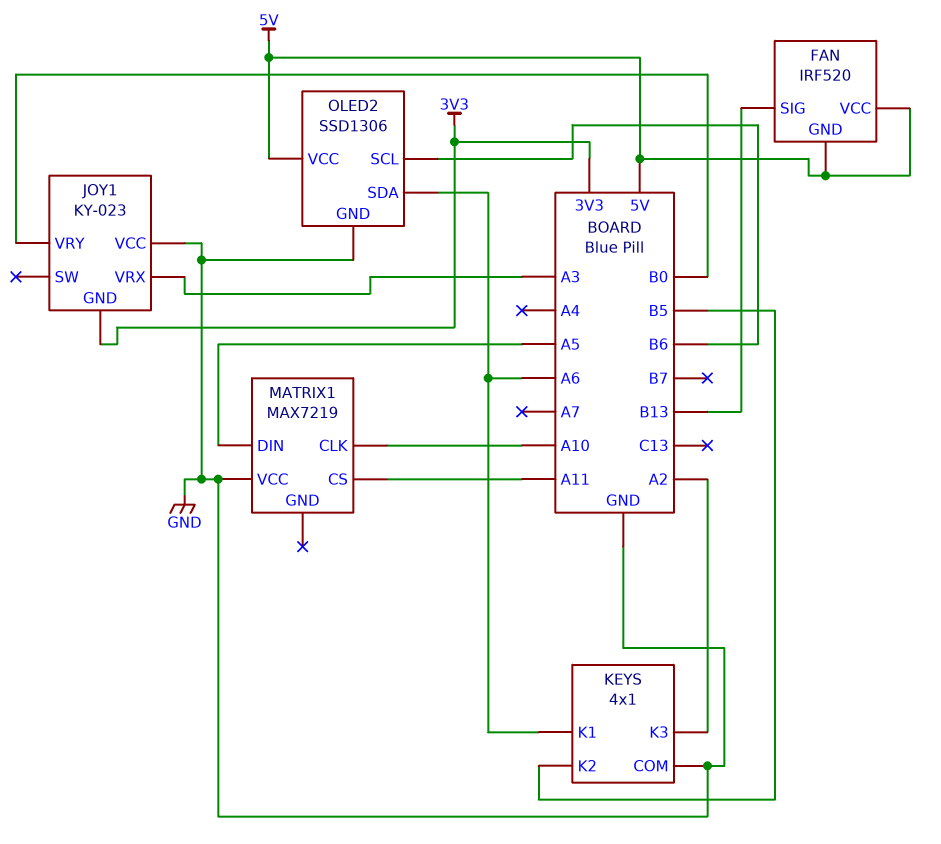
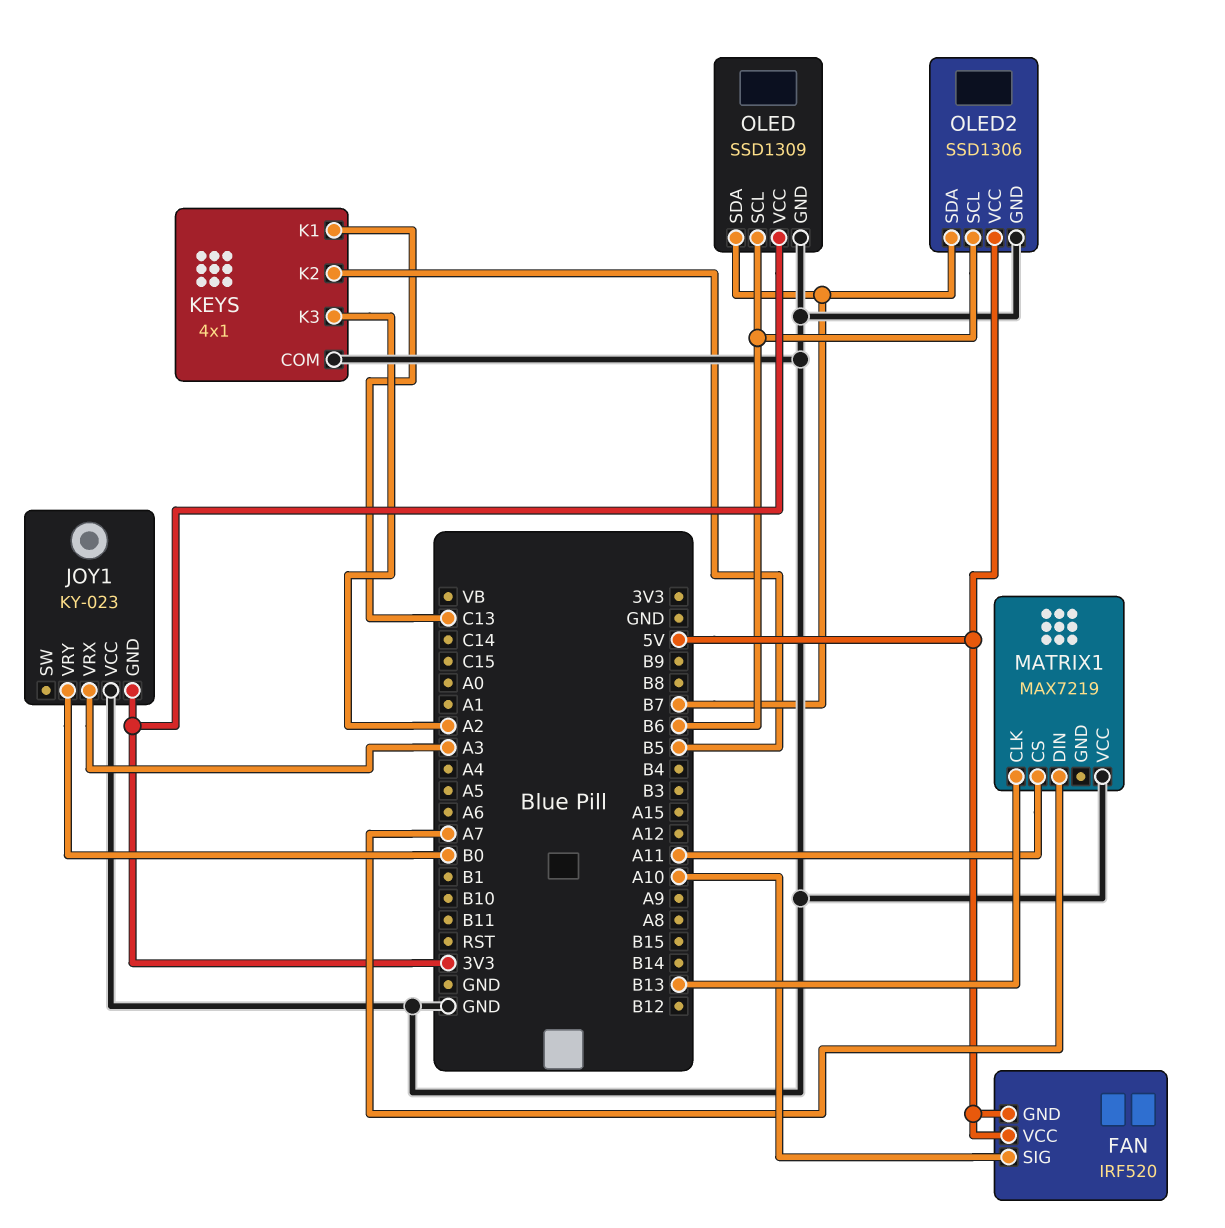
FAN pin SIG: B13 -> A10
KEYS pin K1: A6 -> C13
MATRIX1 pin CLK: A10 -> B13
MATRIX1 pin DIN: A5 -> A7
OLED: none -> SSD1309
OLED pin GND: none -> GND
OLED pin SCL: none -> B6
OLED pin SDA: none -> B7
OLED pin VCC: none -> 3V3
OLED2 pin SDA: A6 -> B7

